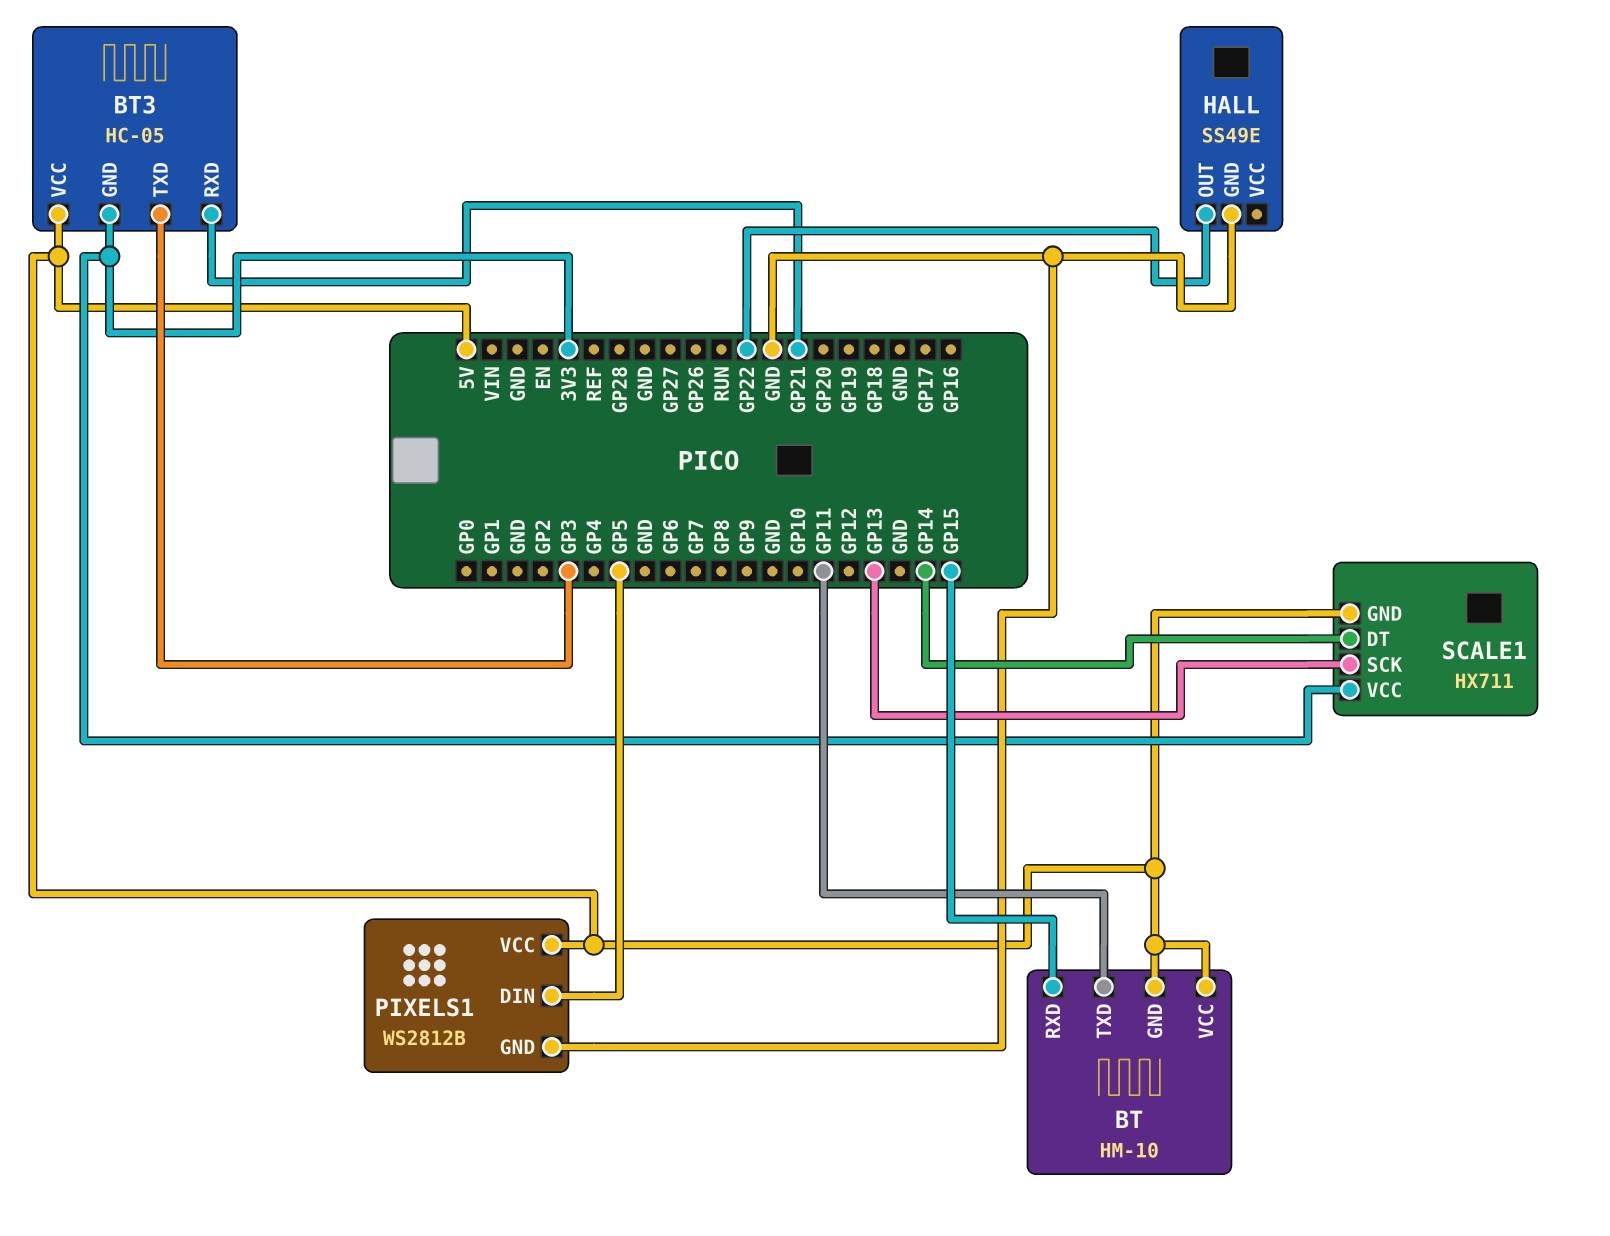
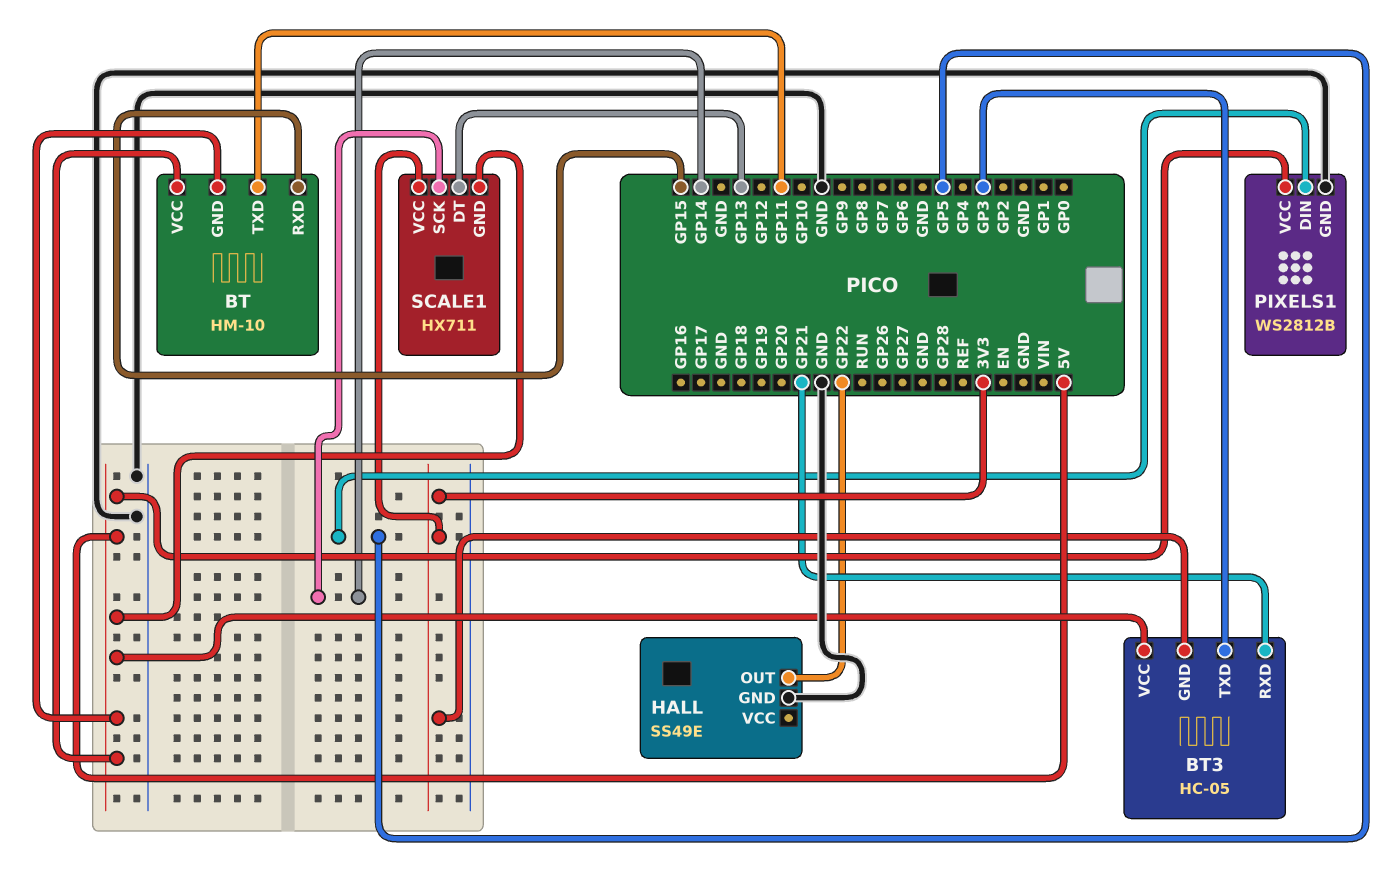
SCALE1 pin DT: GP14 -> GP13
SCALE1 pin SCK: GP13 -> GP14

